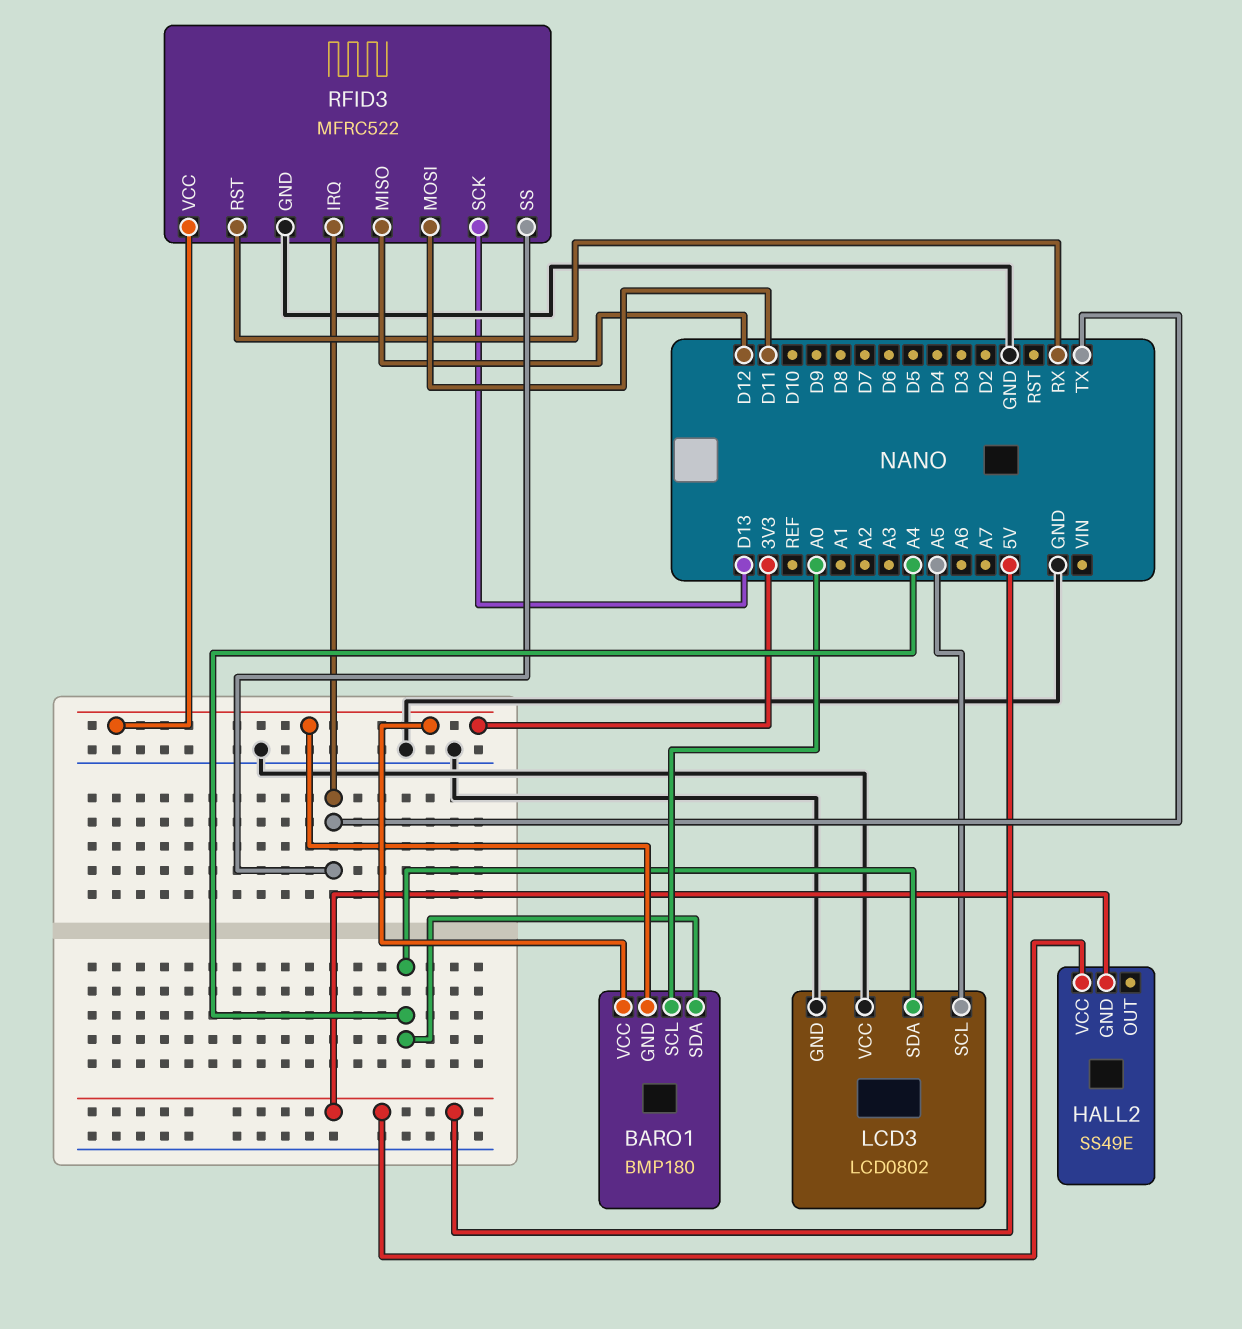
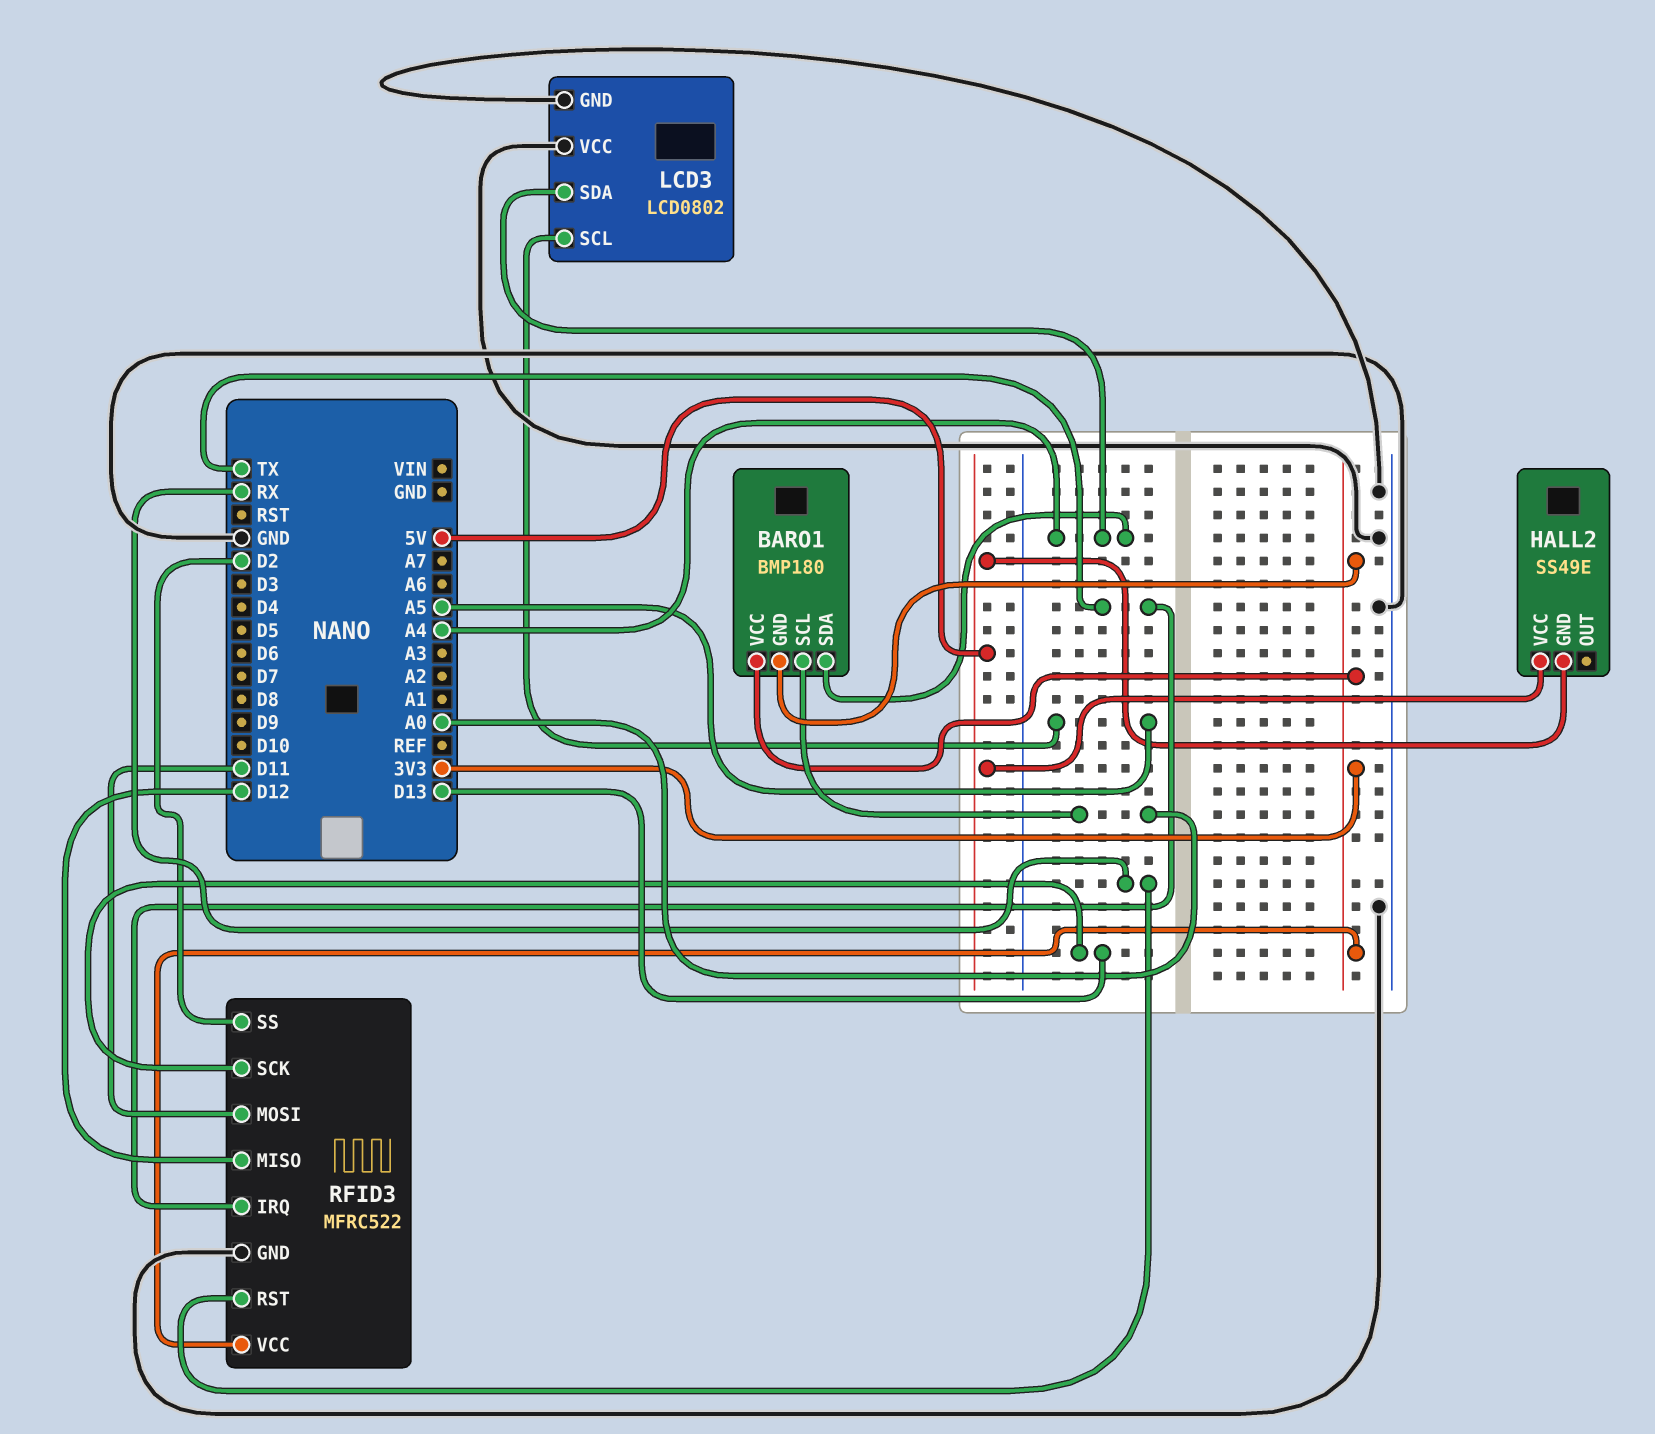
RFID3 pin SS: TX -> D2

